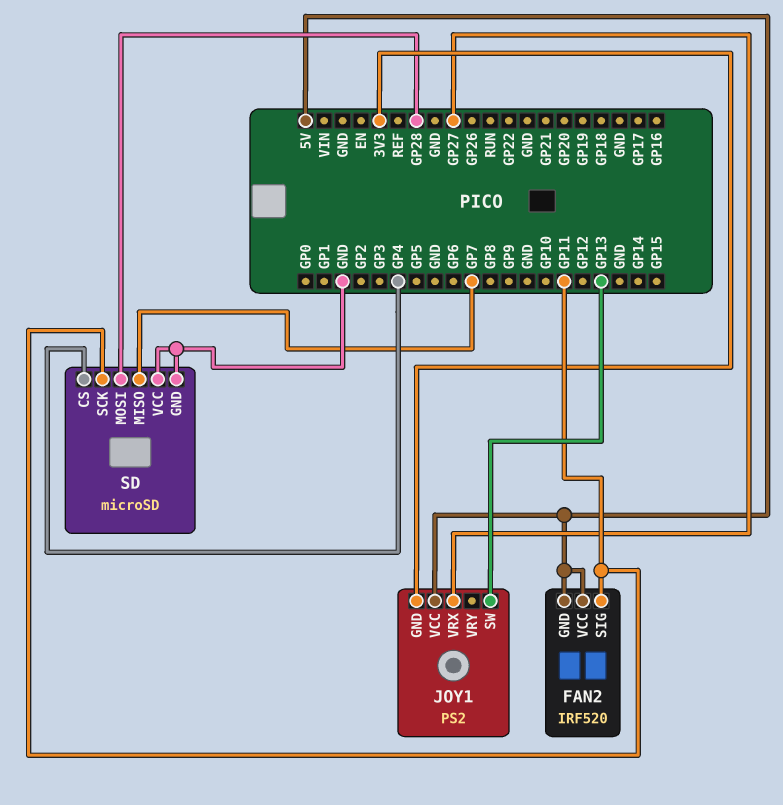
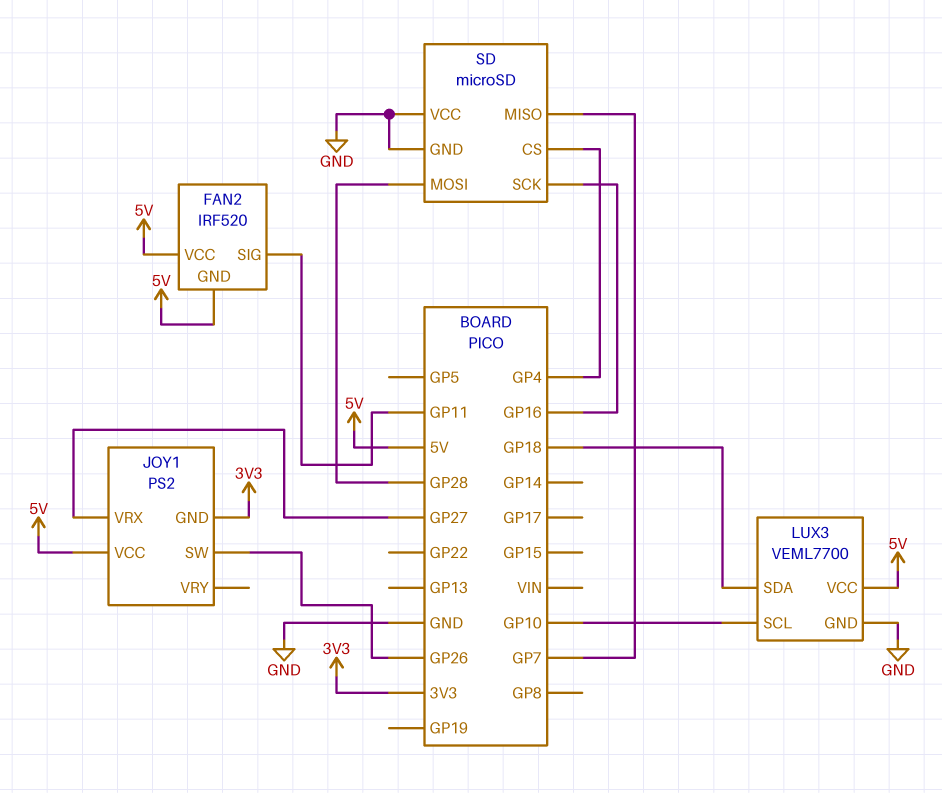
JOY1 pin SW: GP13 -> GP26
LUX3: none -> VEML7700
LUX3 pin GND: none -> GND
LUX3 pin SCL: none -> GP10
LUX3 pin SDA: none -> GP18
LUX3 pin VCC: none -> 5V
SD pin SCK: GP11 -> GP16

